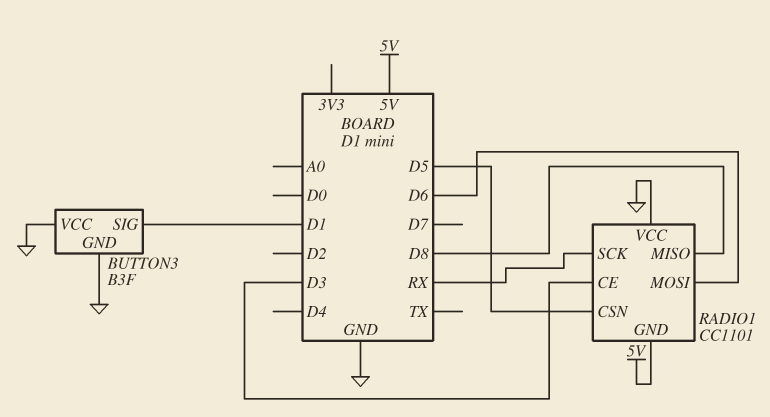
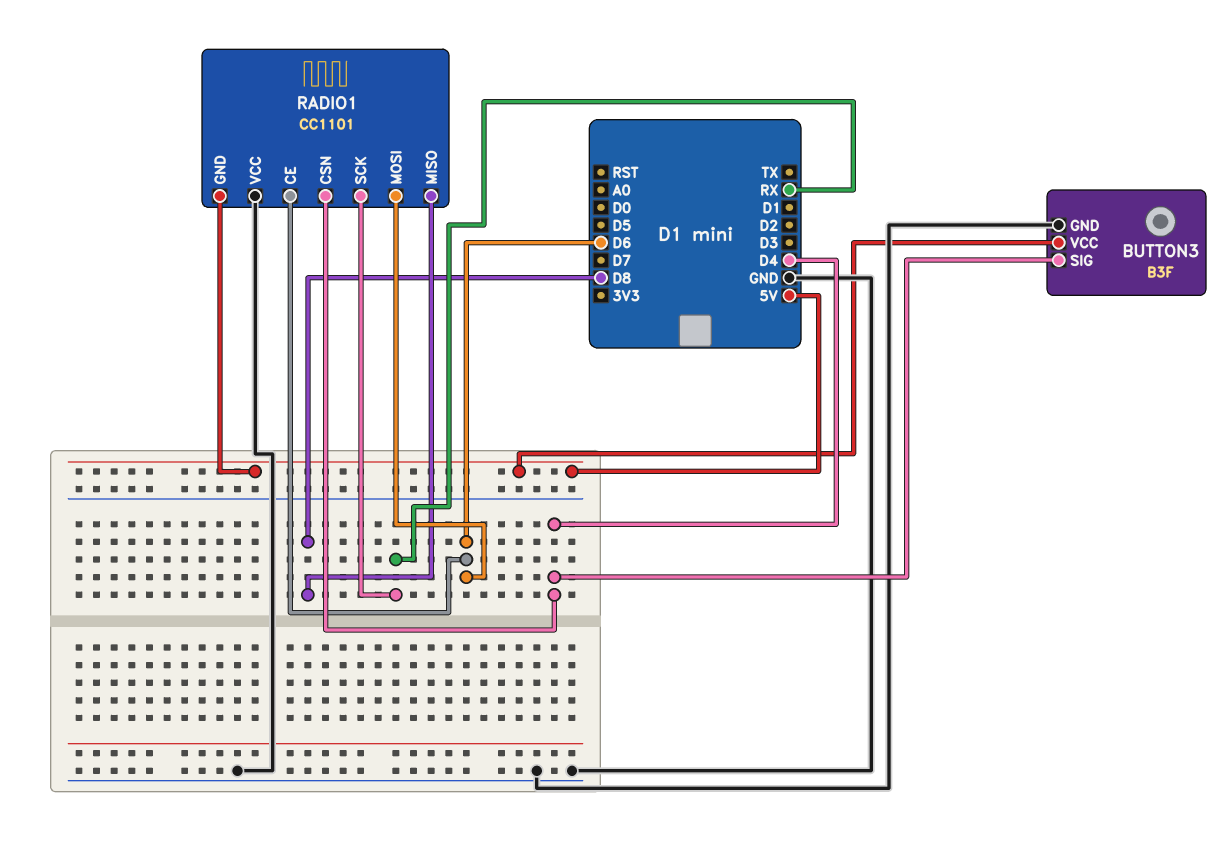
BUTTON3 pin SIG: D1 -> D4
BUTTON3 pin VCC: GND -> 5V
RADIO1 pin CE: D3 -> D6
RADIO1 pin CSN: D5 -> D4

